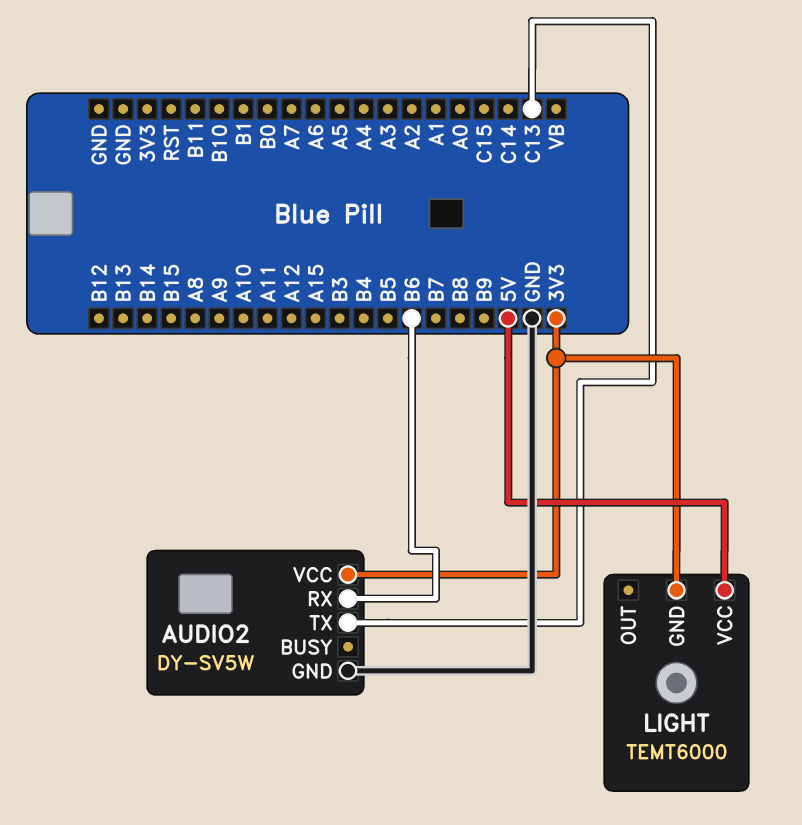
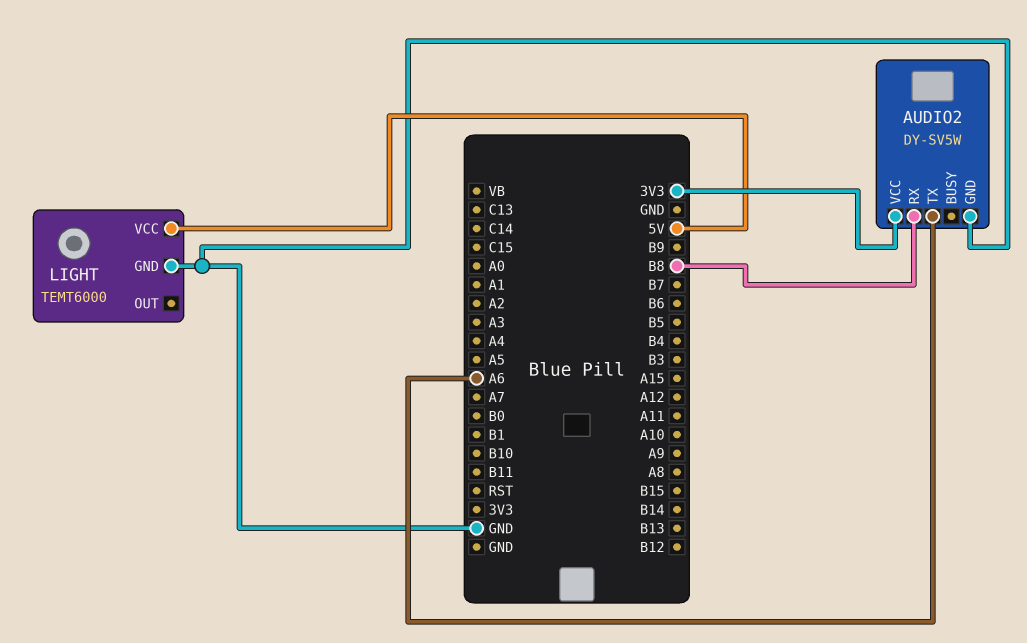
AUDIO2 pin RX: B6 -> B8
AUDIO2 pin TX: C13 -> A6
LIGHT pin GND: 3V3 -> GND

